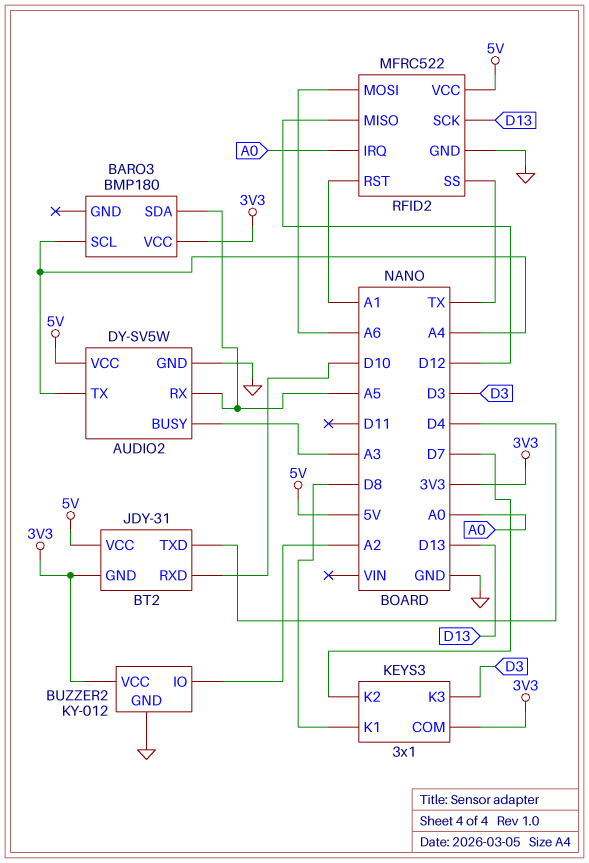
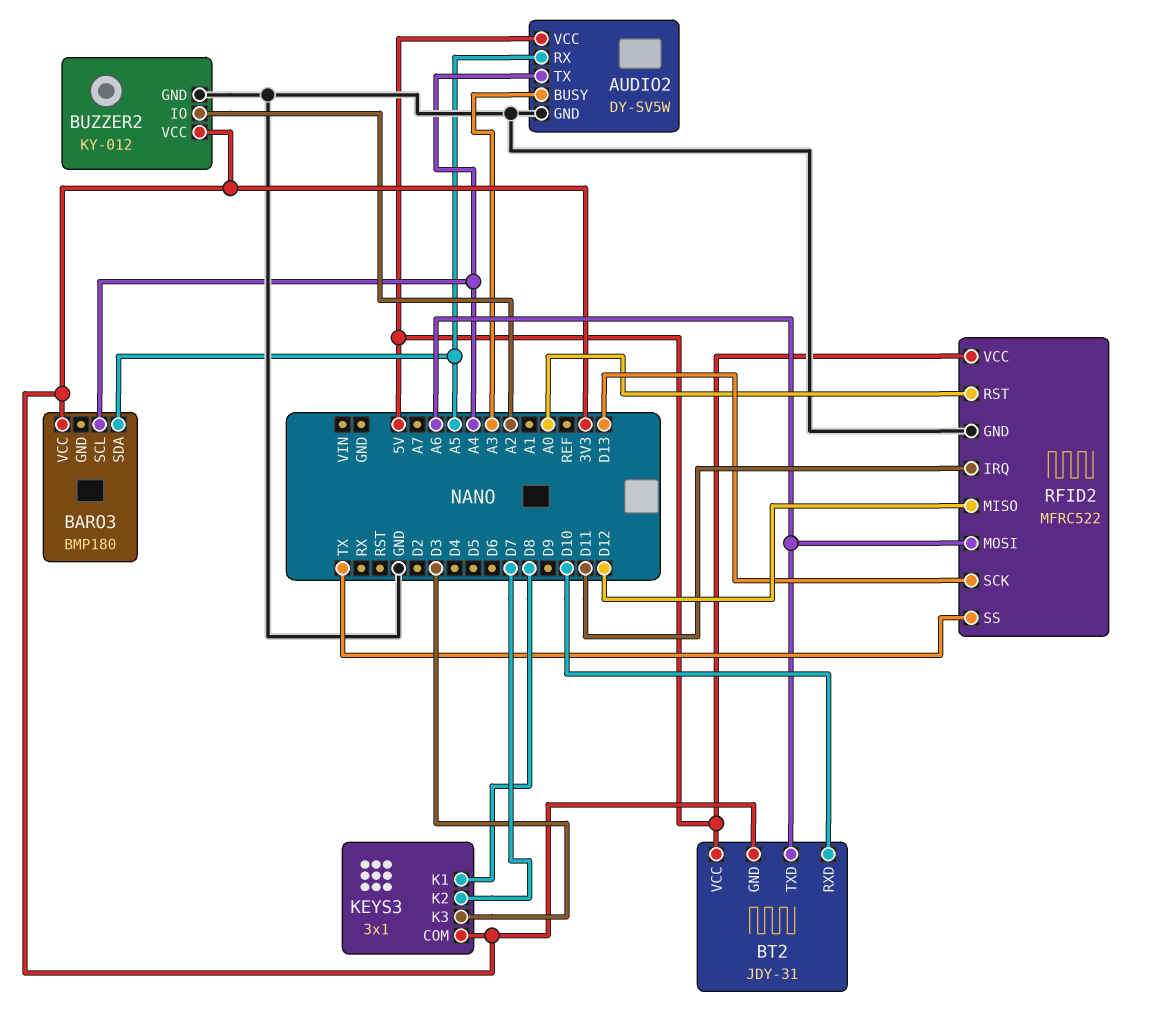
BT2 pin TXD: D4 -> A6
RFID2 pin IRQ: A0 -> D11
RFID2 pin RST: A1 -> A0

